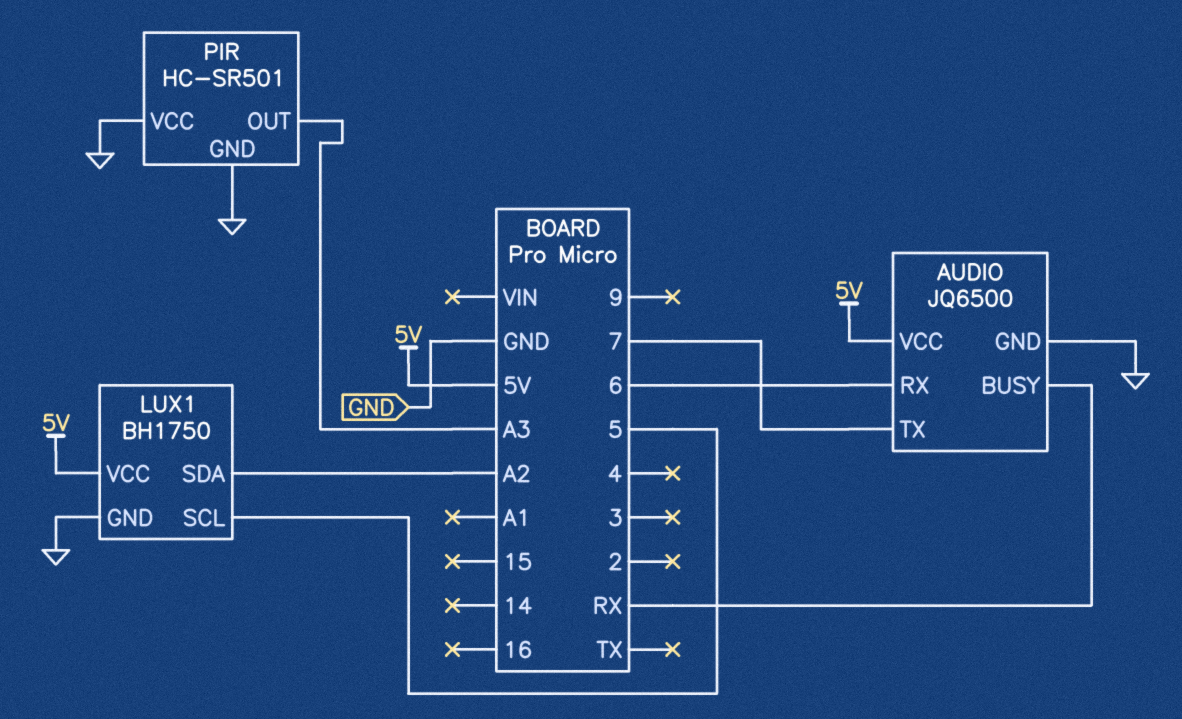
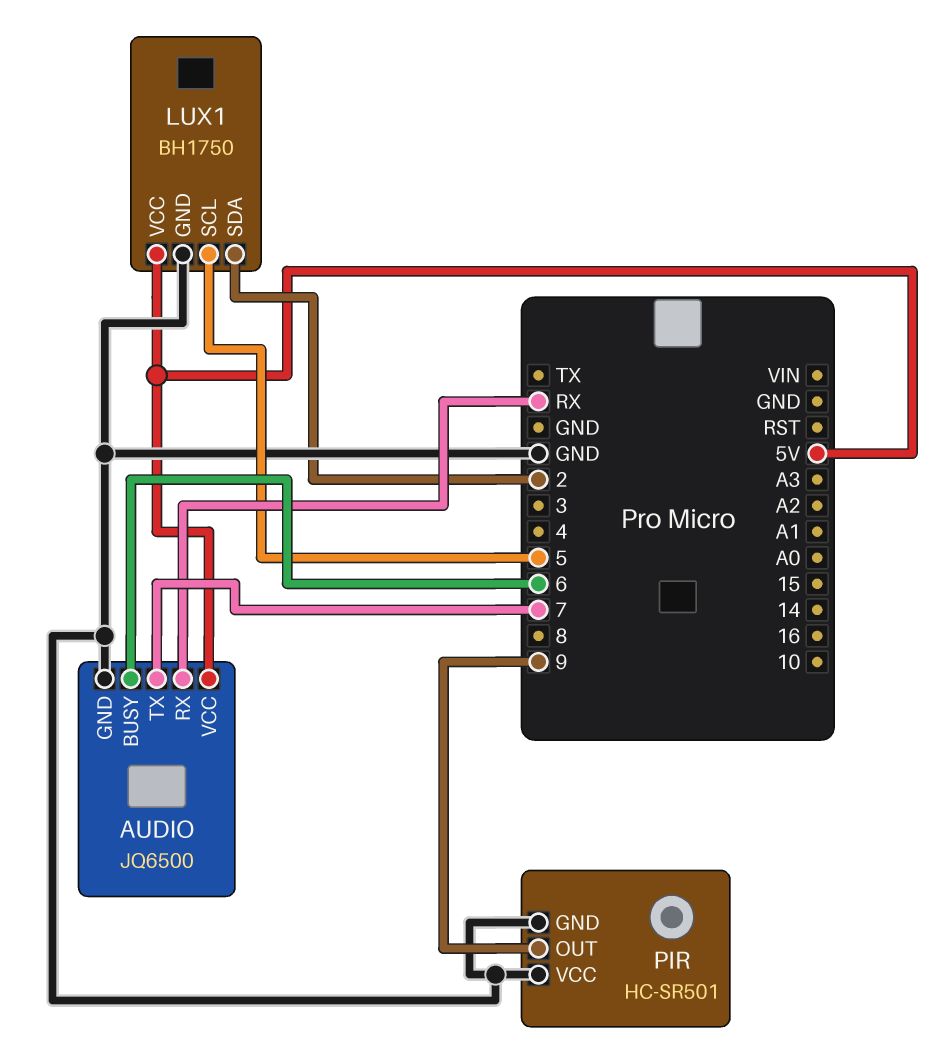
AUDIO pin BUSY: RX -> 6
AUDIO pin RX: 6 -> RX
LUX1 pin SDA: A2 -> 2
PIR pin OUT: A3 -> 9

